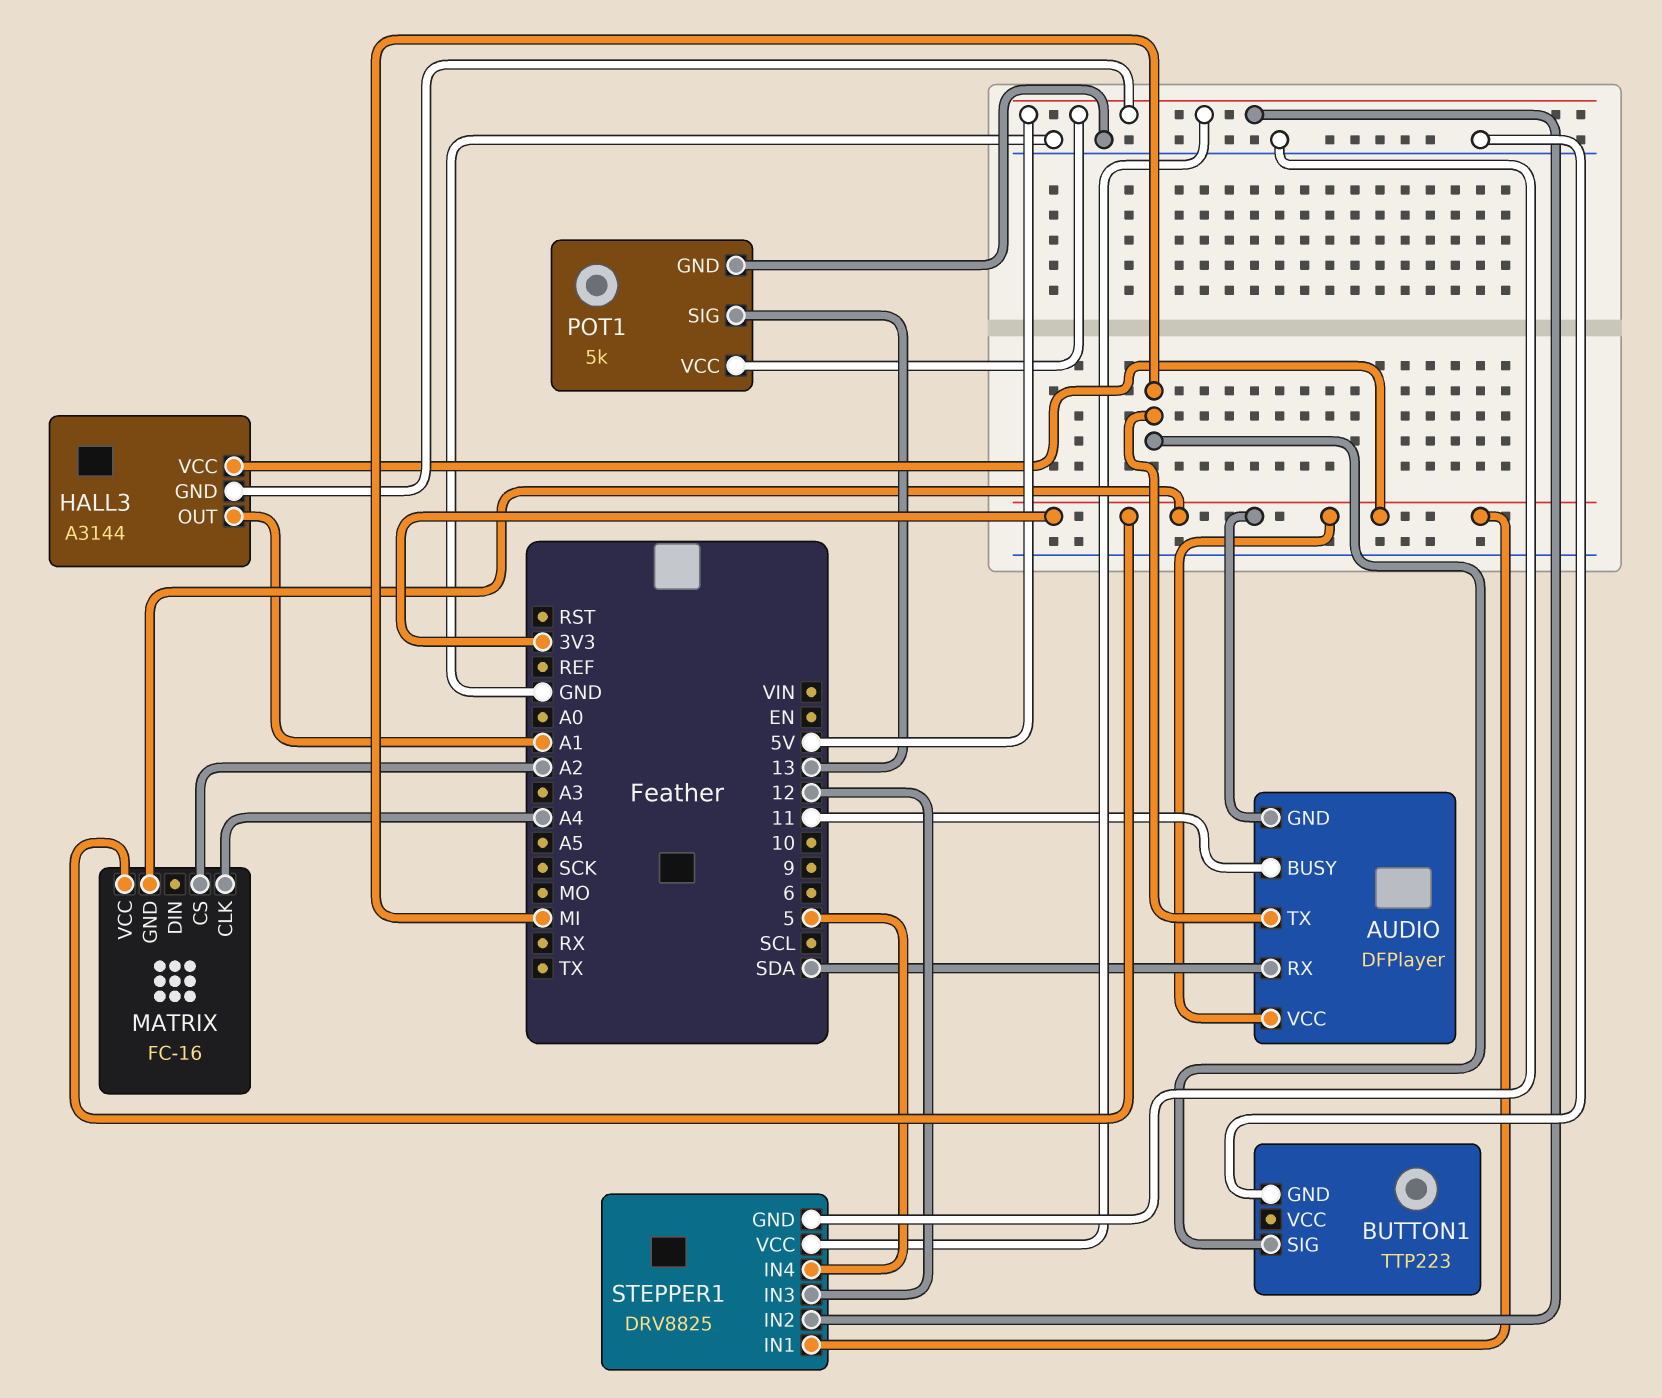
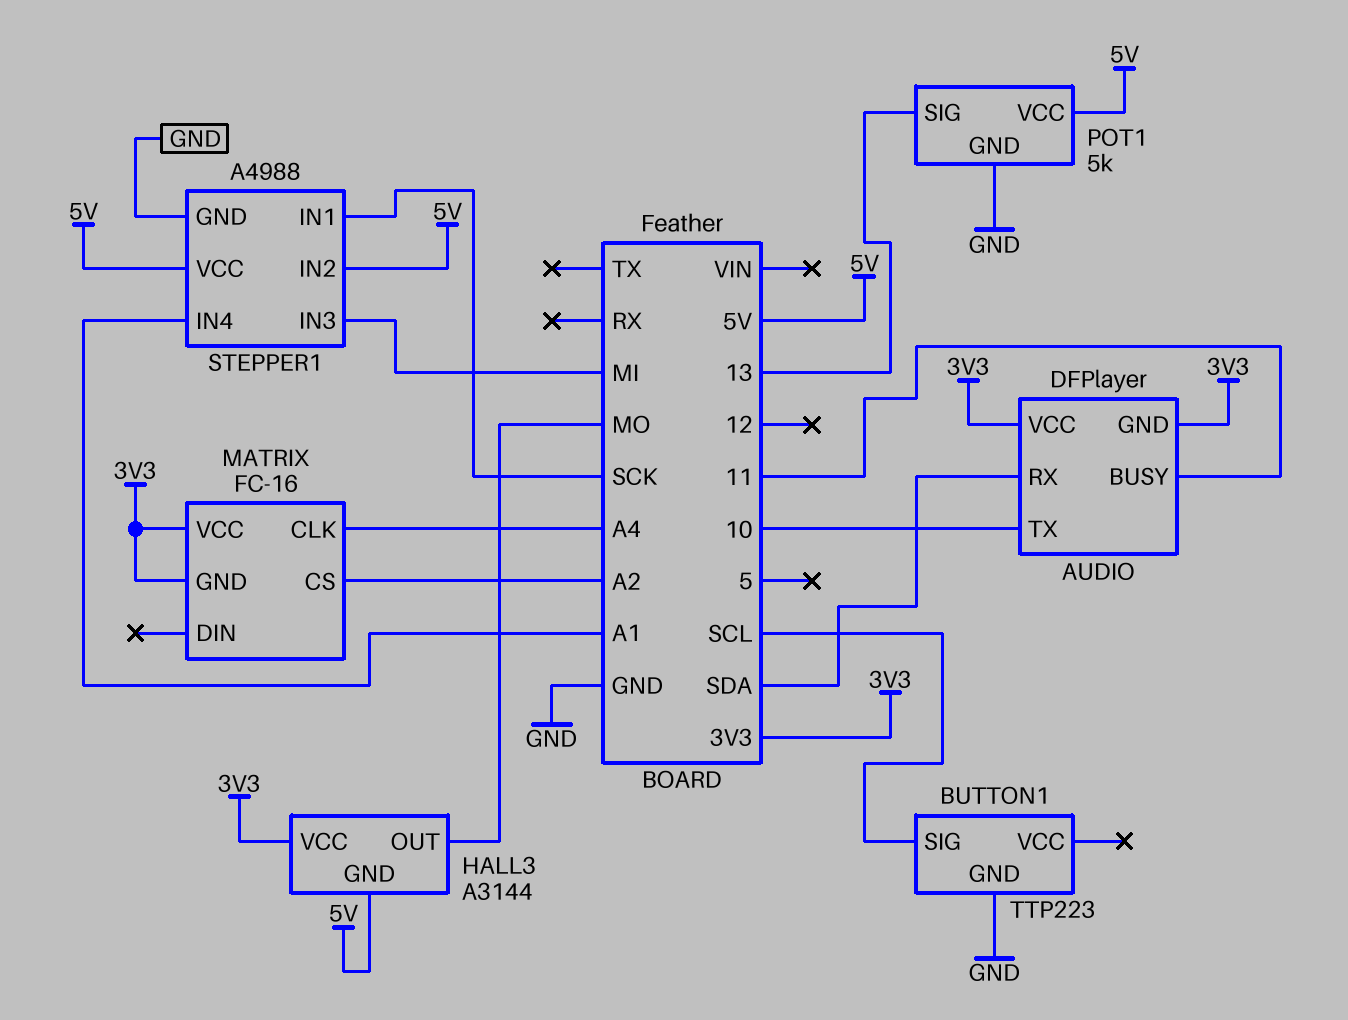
AUDIO pin TX: MI -> 10
BUTTON1 pin SIG: MI -> SCL
HALL3 pin OUT: A1 -> MO
STEPPER1: DRV8825 -> A4988
STEPPER1 pin IN1: 3V3 -> SCK
STEPPER1 pin IN3: 12 -> MI
STEPPER1 pin IN4: 5 -> A1

